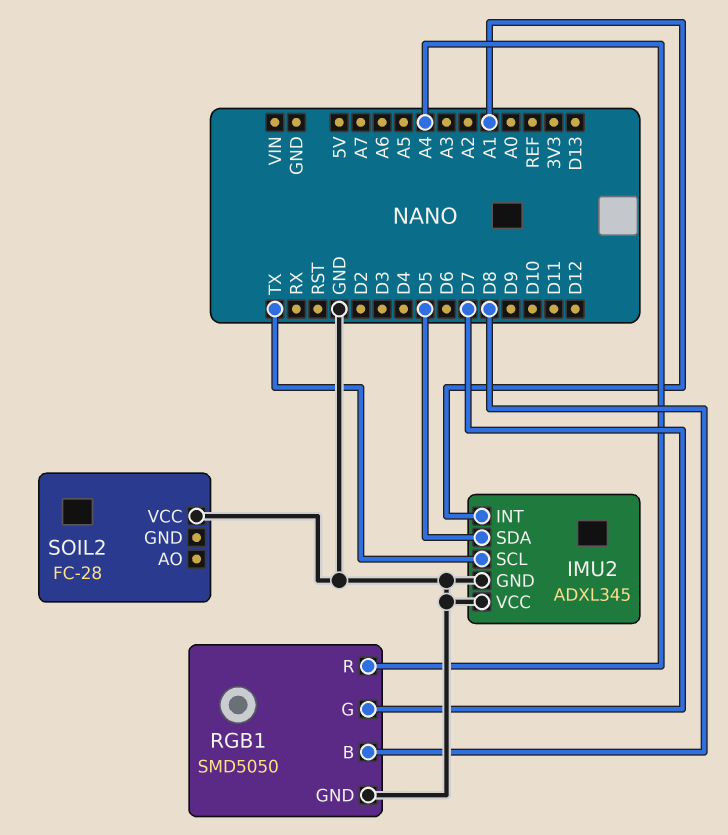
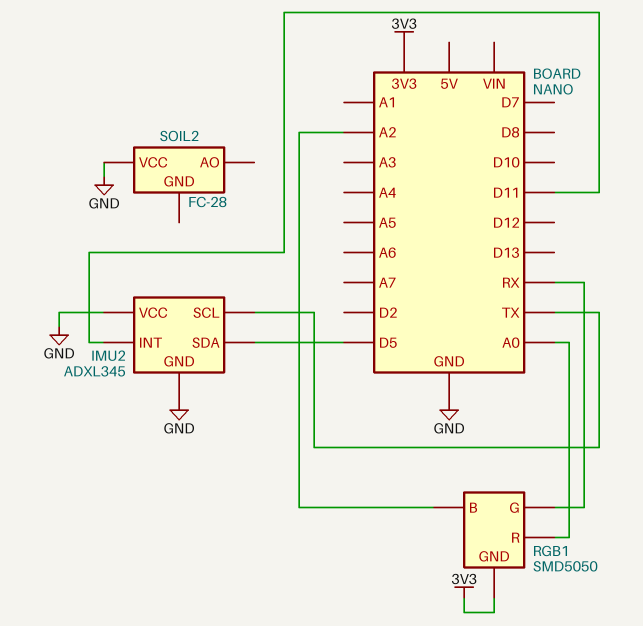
IMU2 pin INT: A1 -> D11
RGB1 pin B: D8 -> A2
RGB1 pin G: D7 -> RX
RGB1 pin GND: GND -> 3V3
RGB1 pin R: A4 -> A0

